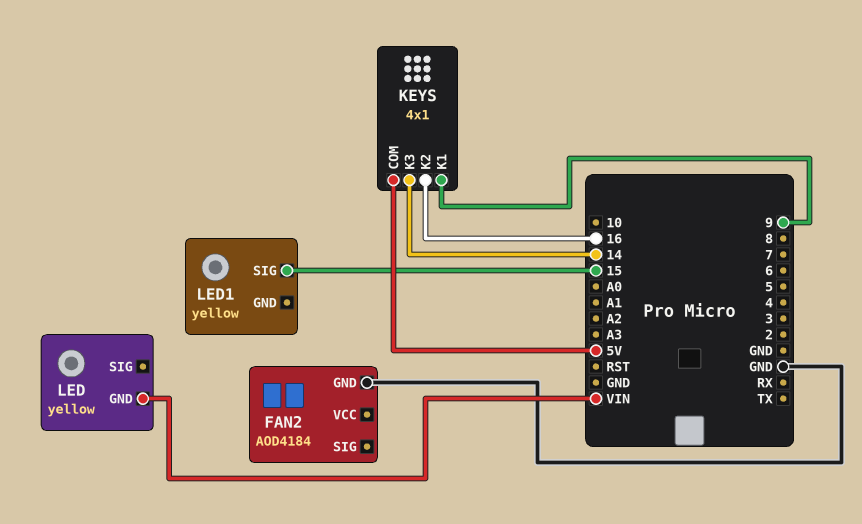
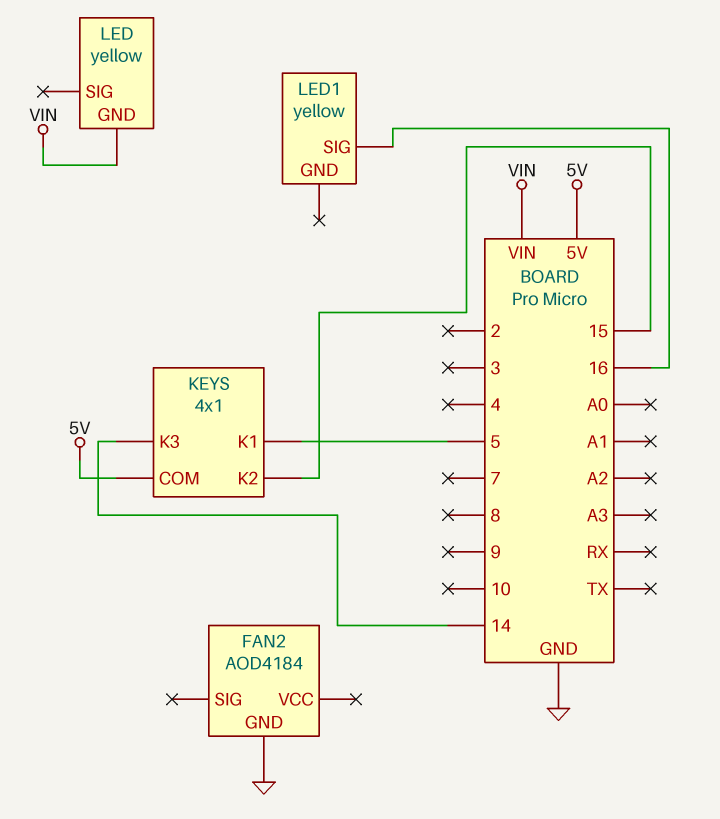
KEYS pin K1: 9 -> 5
KEYS pin K2: 16 -> 15
LED1 pin SIG: 15 -> 16

